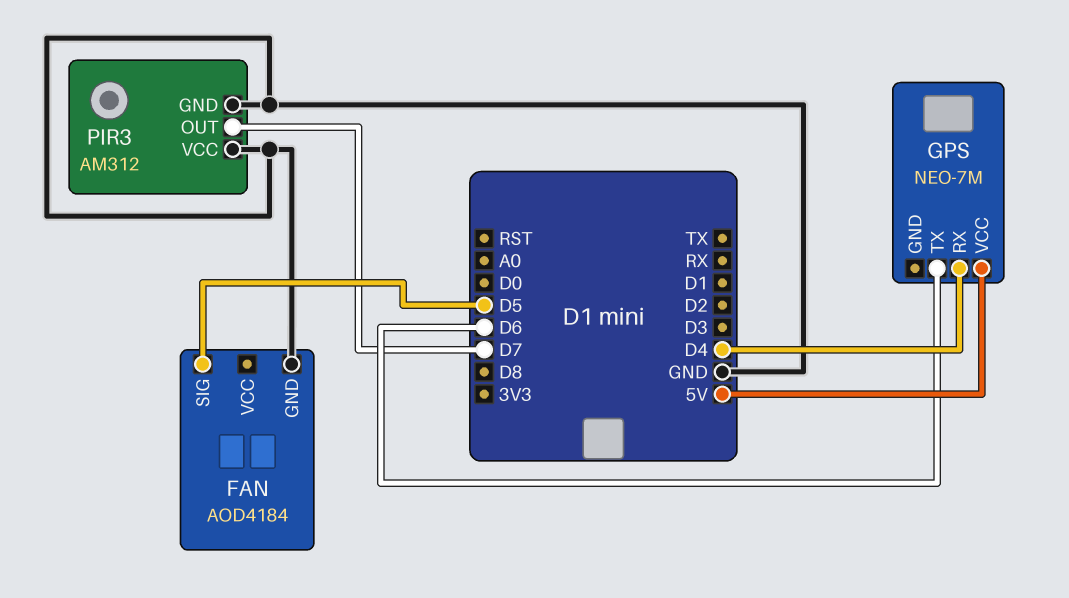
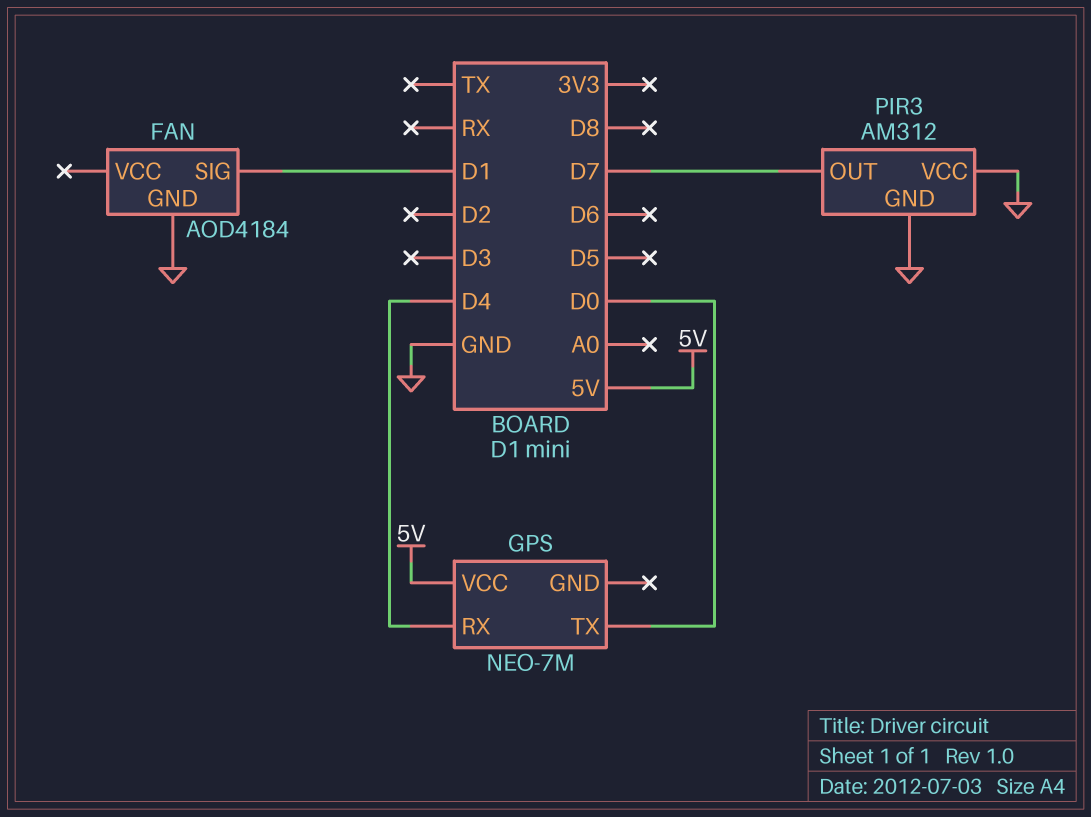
FAN pin SIG: D5 -> D1
GPS pin TX: D6 -> D0

